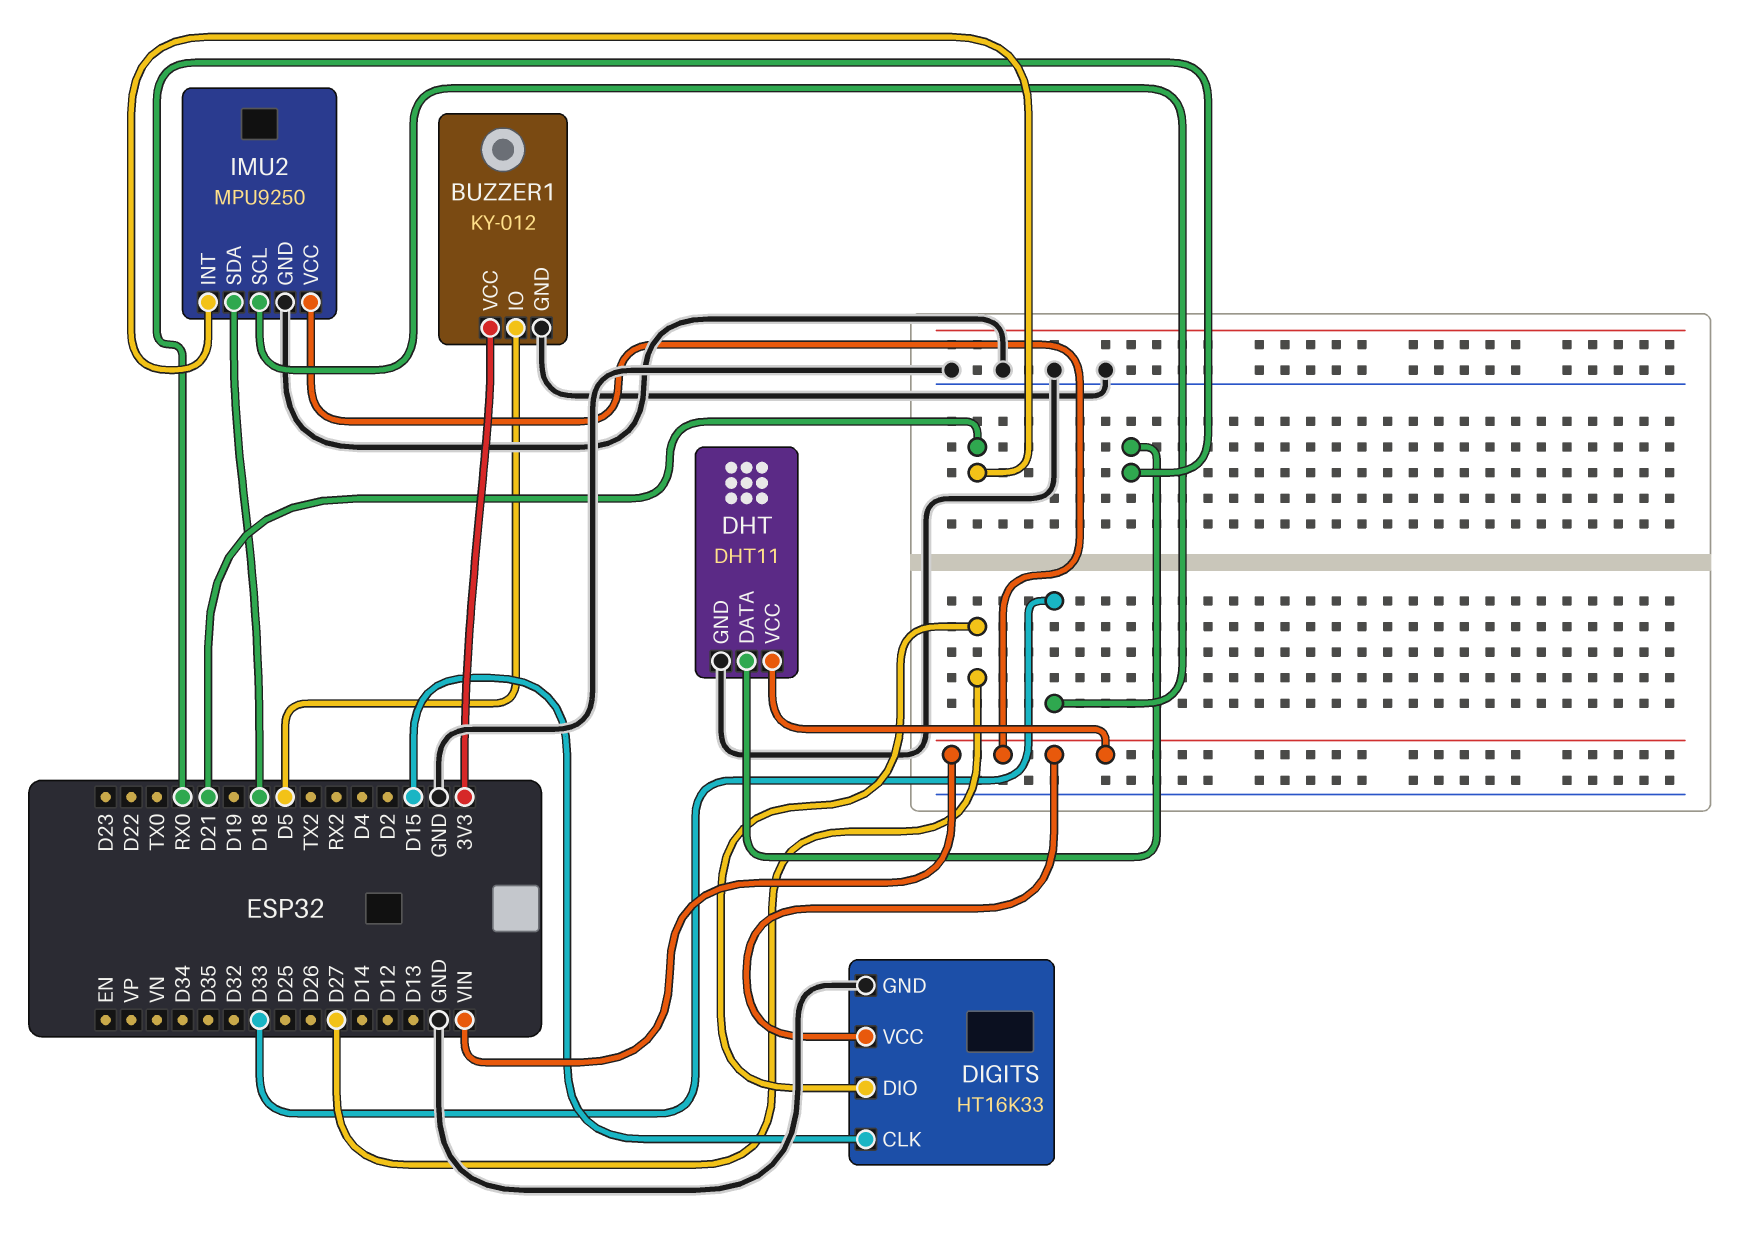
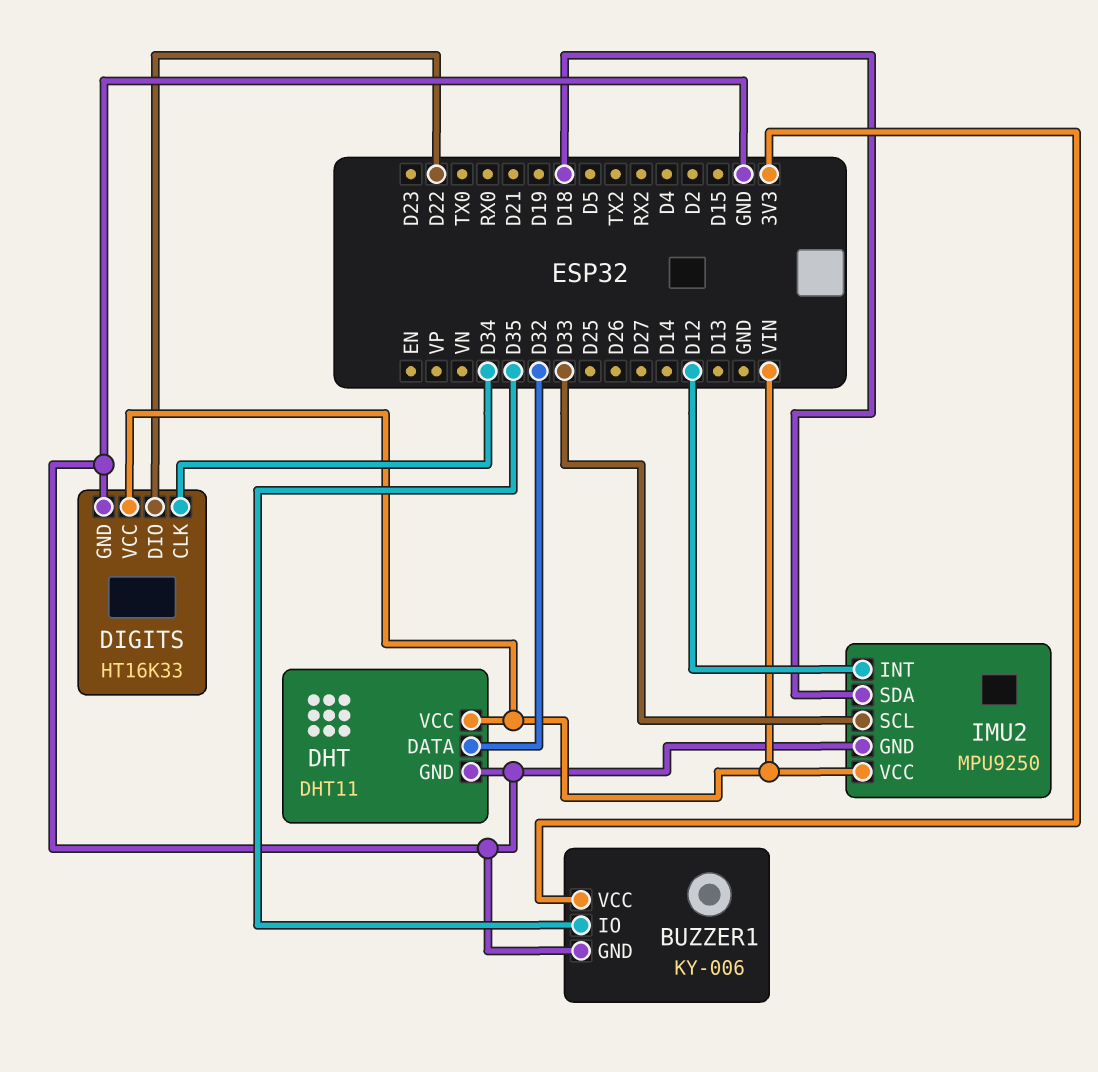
BUZZER1: KY-012 -> KY-006
BUZZER1 pin IO: D5 -> D35
DHT pin DATA: RX0 -> D32
DIGITS pin CLK: D15 -> D34
DIGITS pin DIO: D27 -> D22
IMU2 pin INT: D21 -> D12

